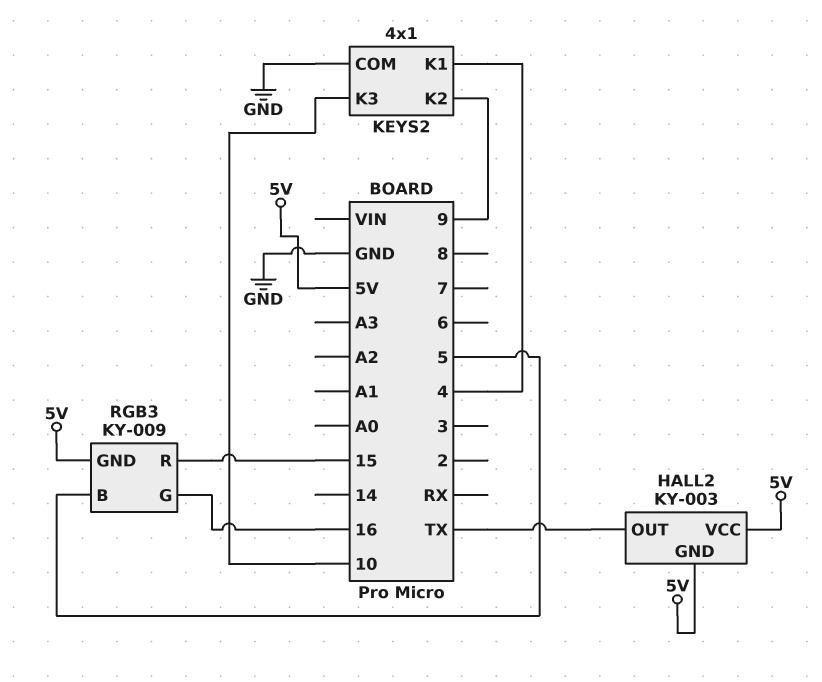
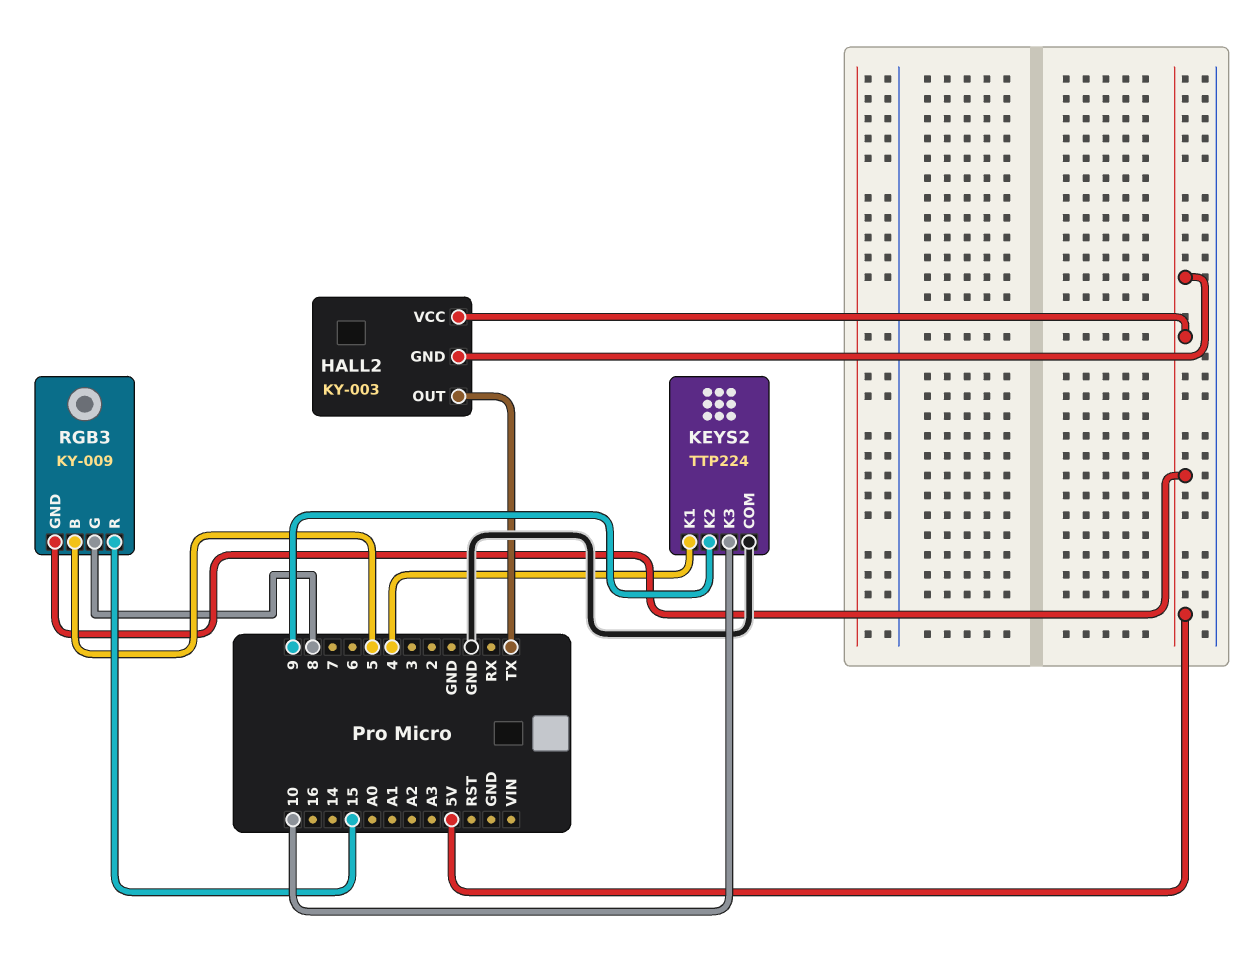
KEYS2: 4x1 -> TTP224
RGB3 pin G: 16 -> 8

